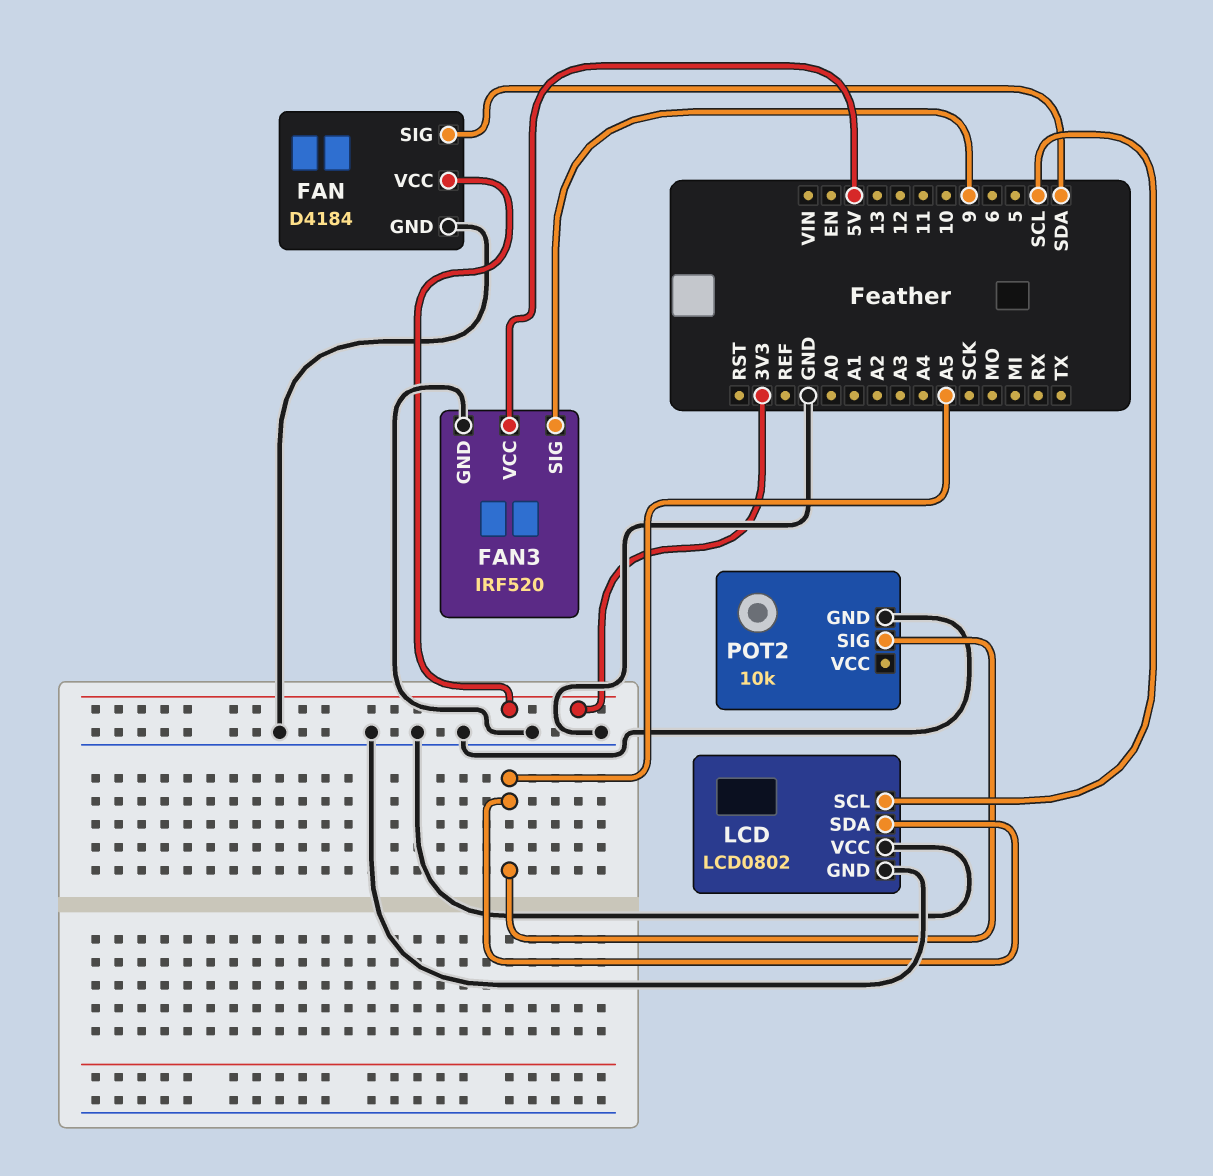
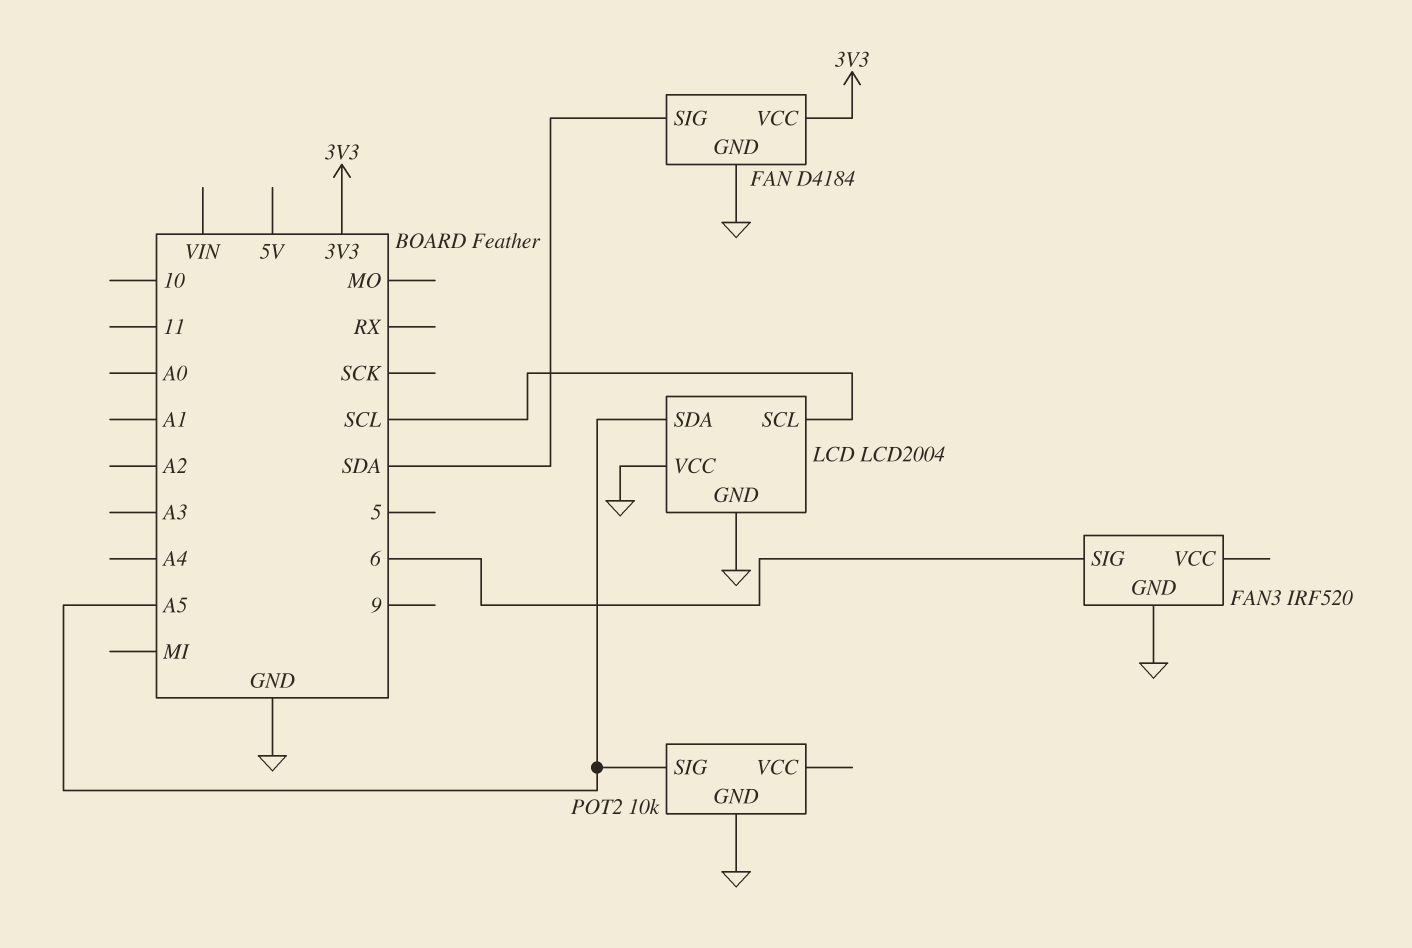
FAN3 pin SIG: 9 -> 6
FAN3 pin VCC: 5V -> none
LCD: LCD0802 -> LCD2004

